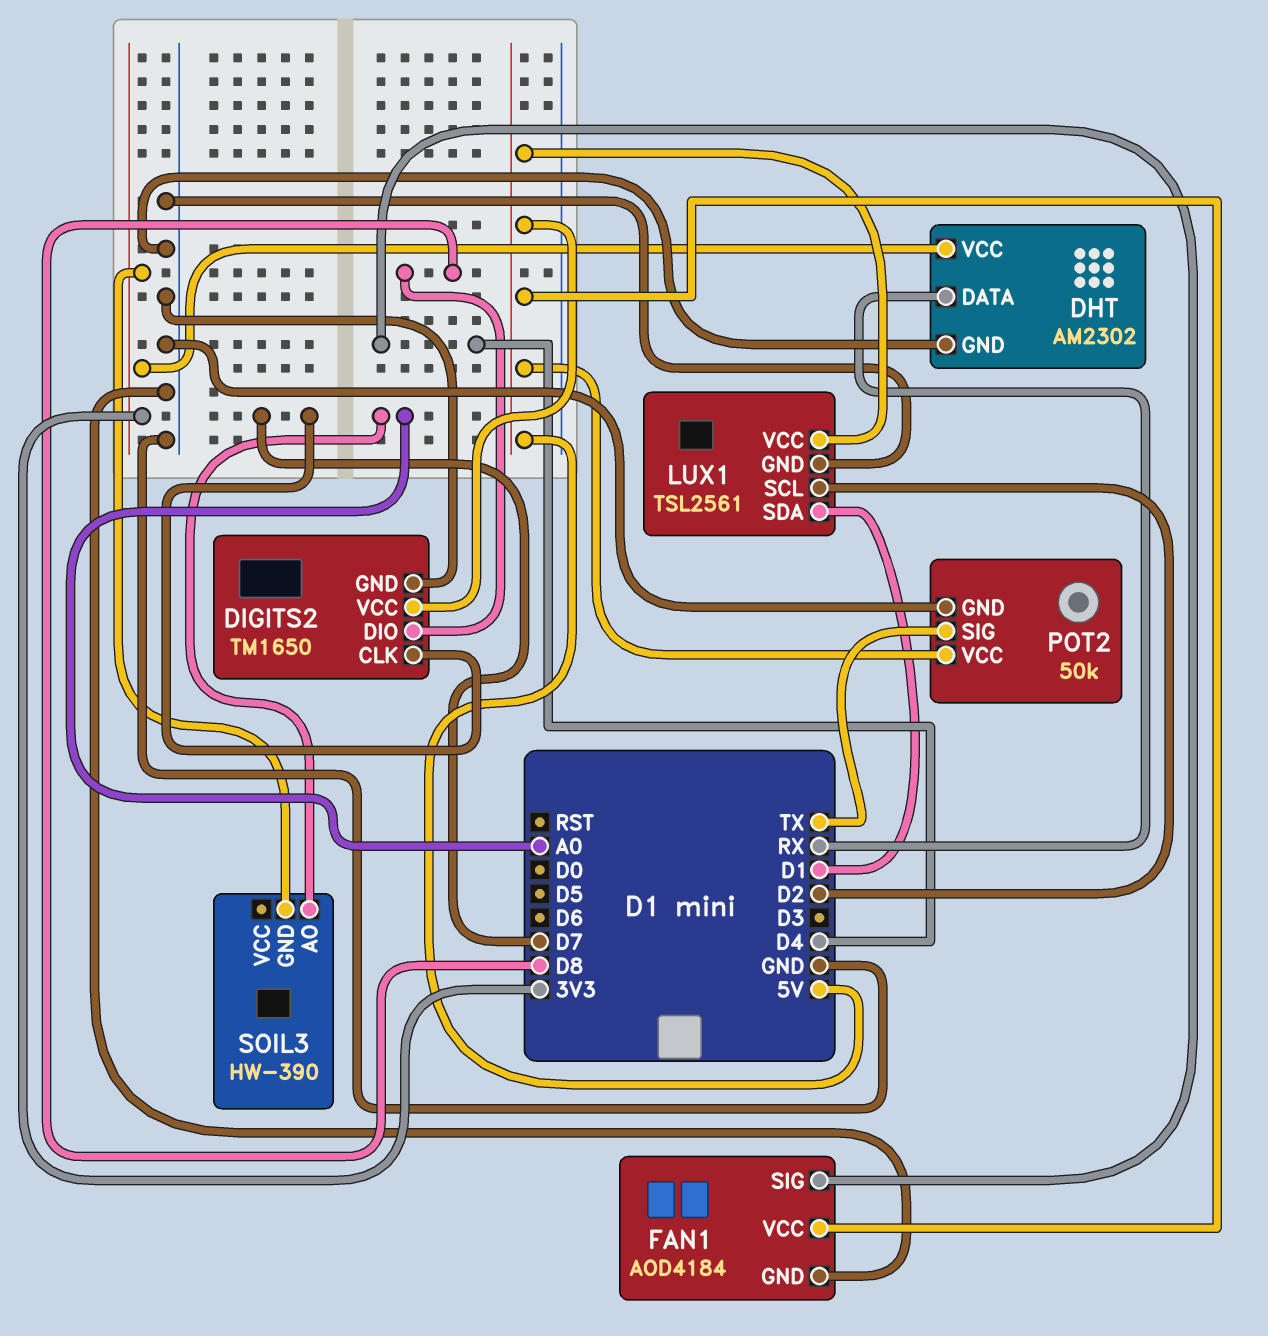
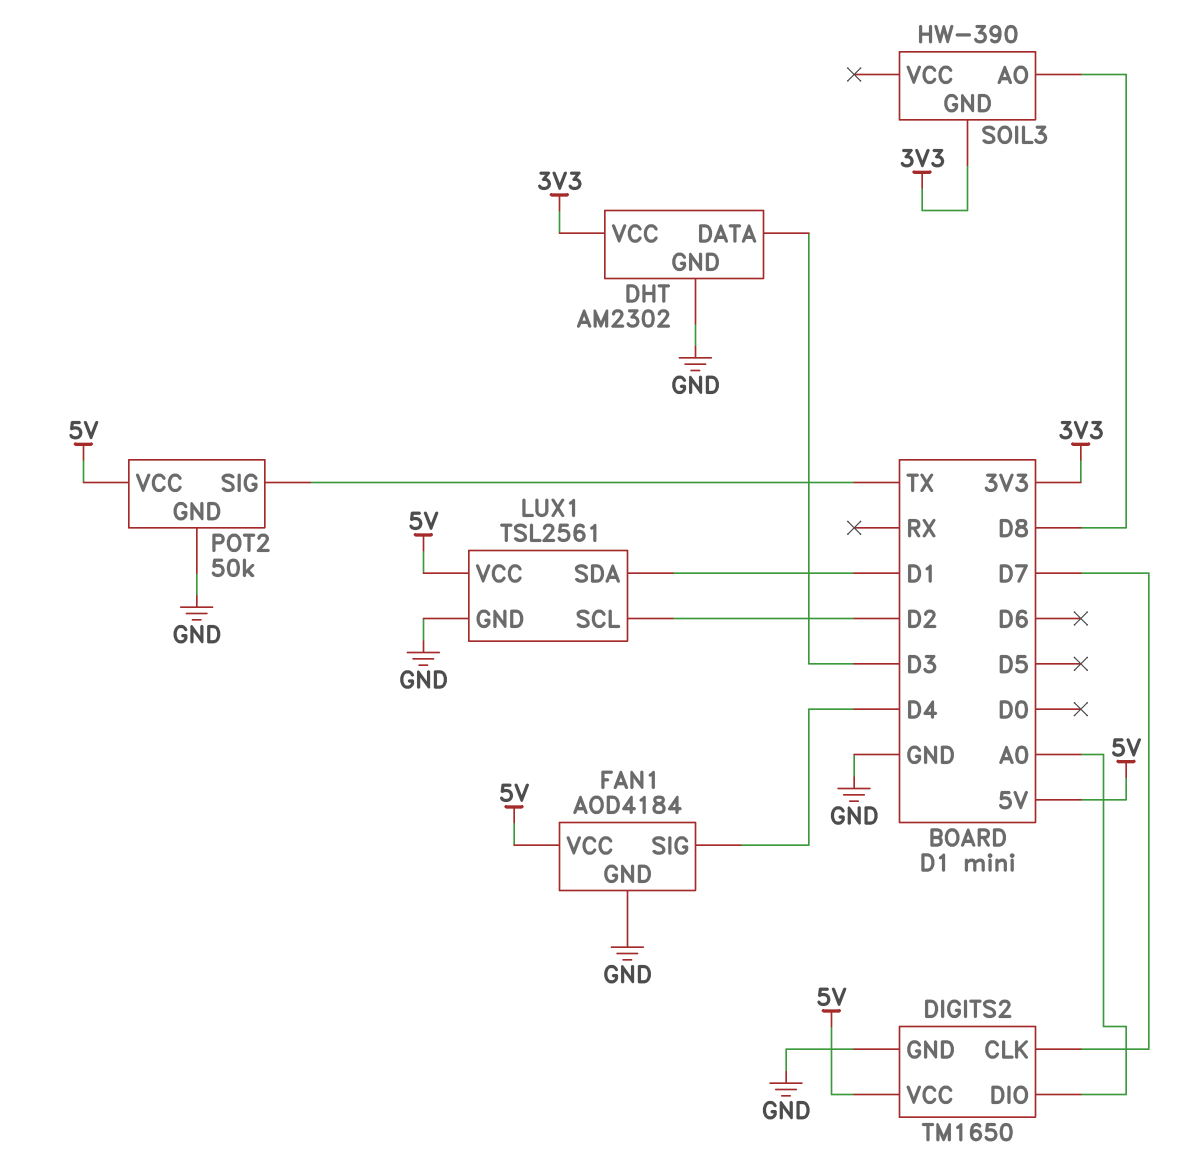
DHT pin DATA: RX -> D3
DIGITS2 pin DIO: D8 -> A0
SOIL3 pin AO: A0 -> D8

